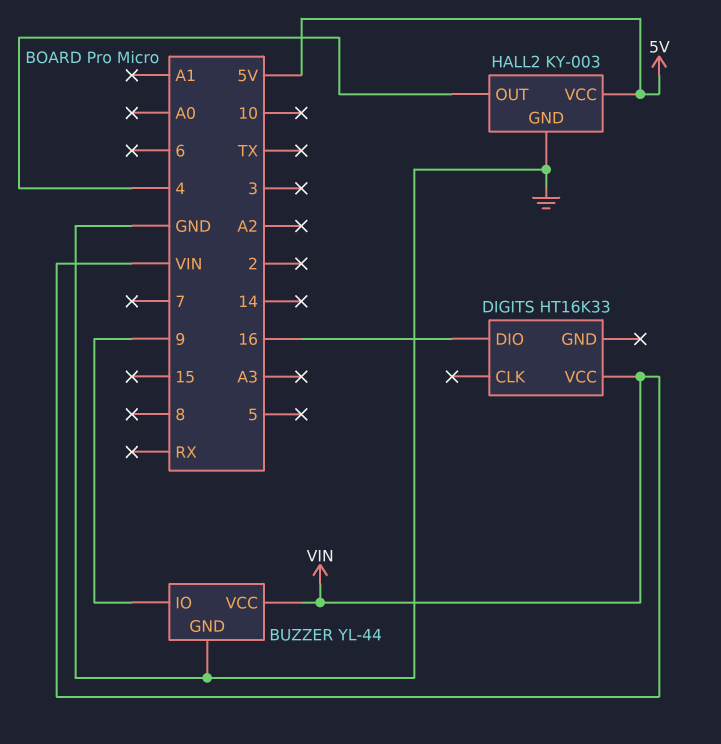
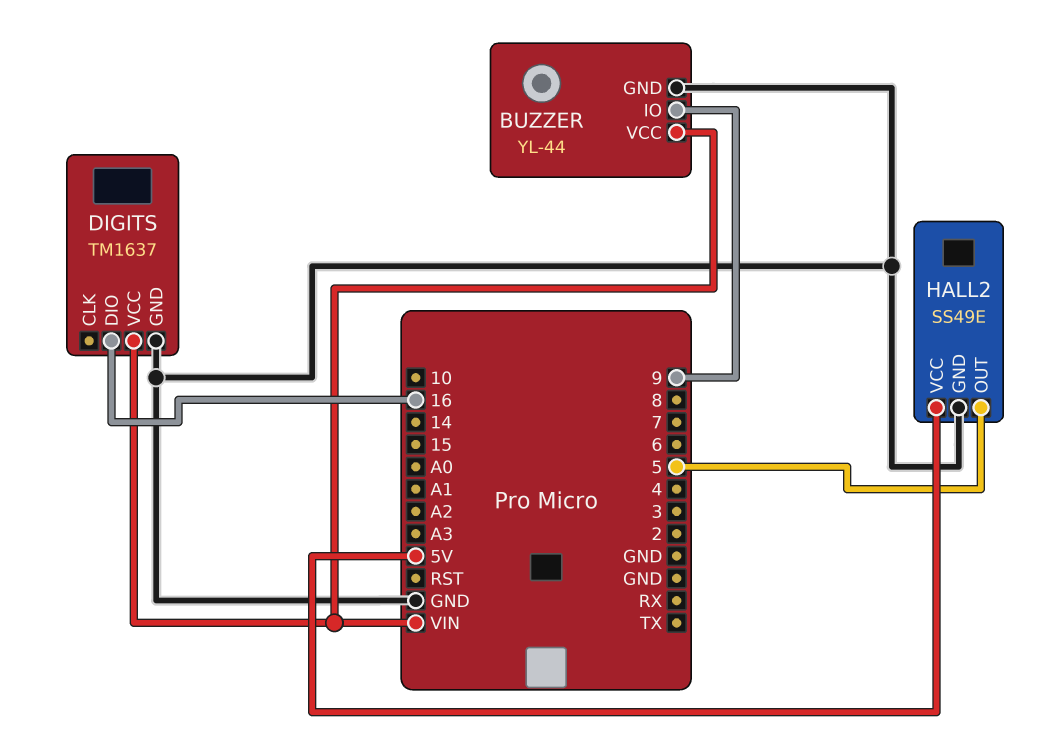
DIGITS: HT16K33 -> TM1637
DIGITS pin GND: none -> GND
HALL2: KY-003 -> SS49E
HALL2 pin OUT: 4 -> 5

